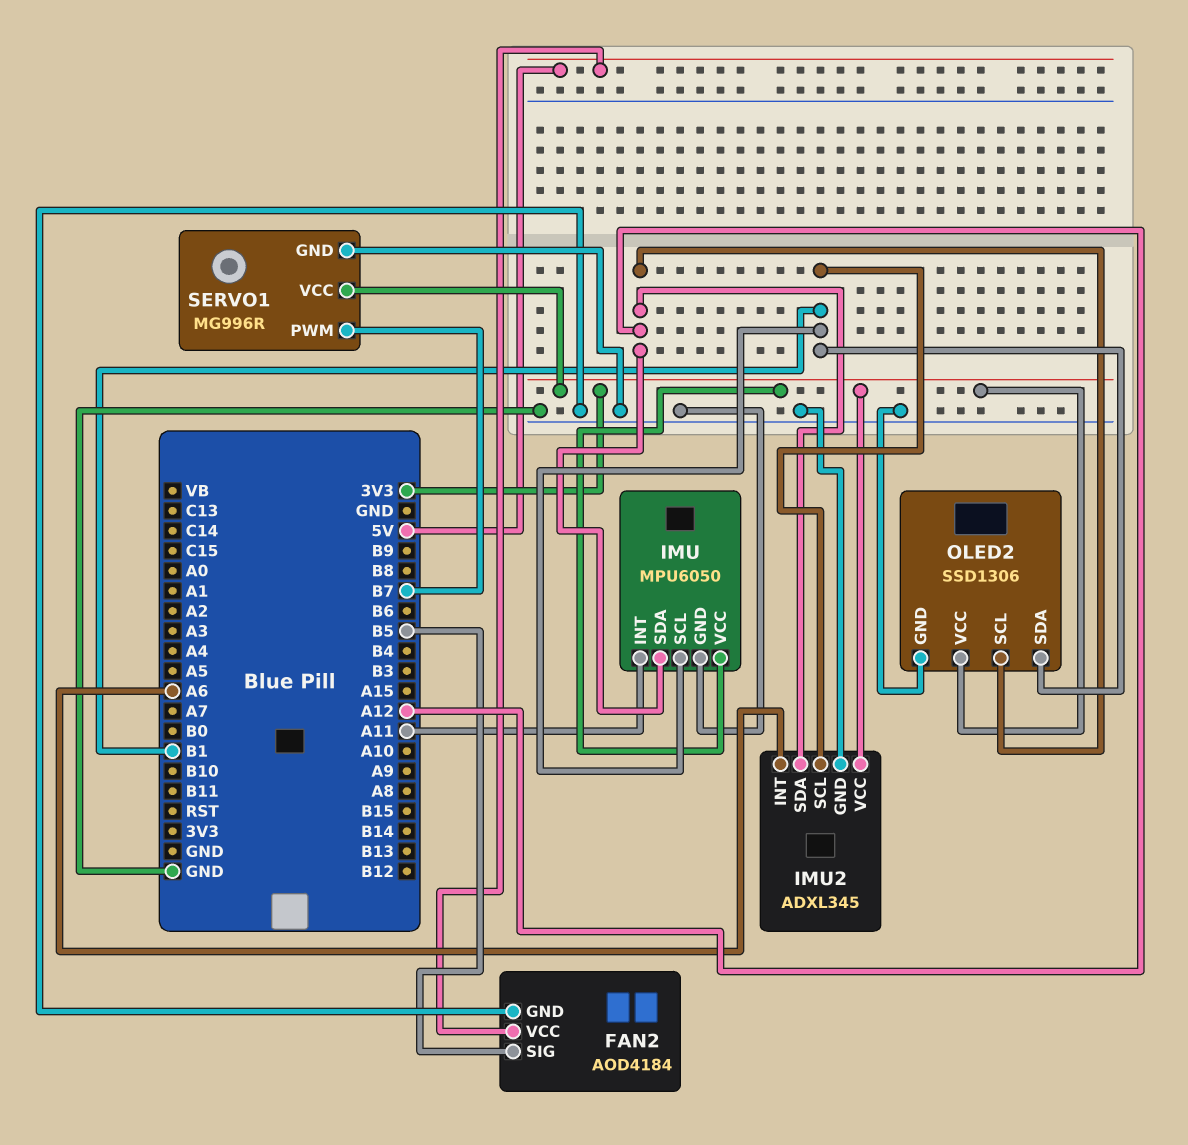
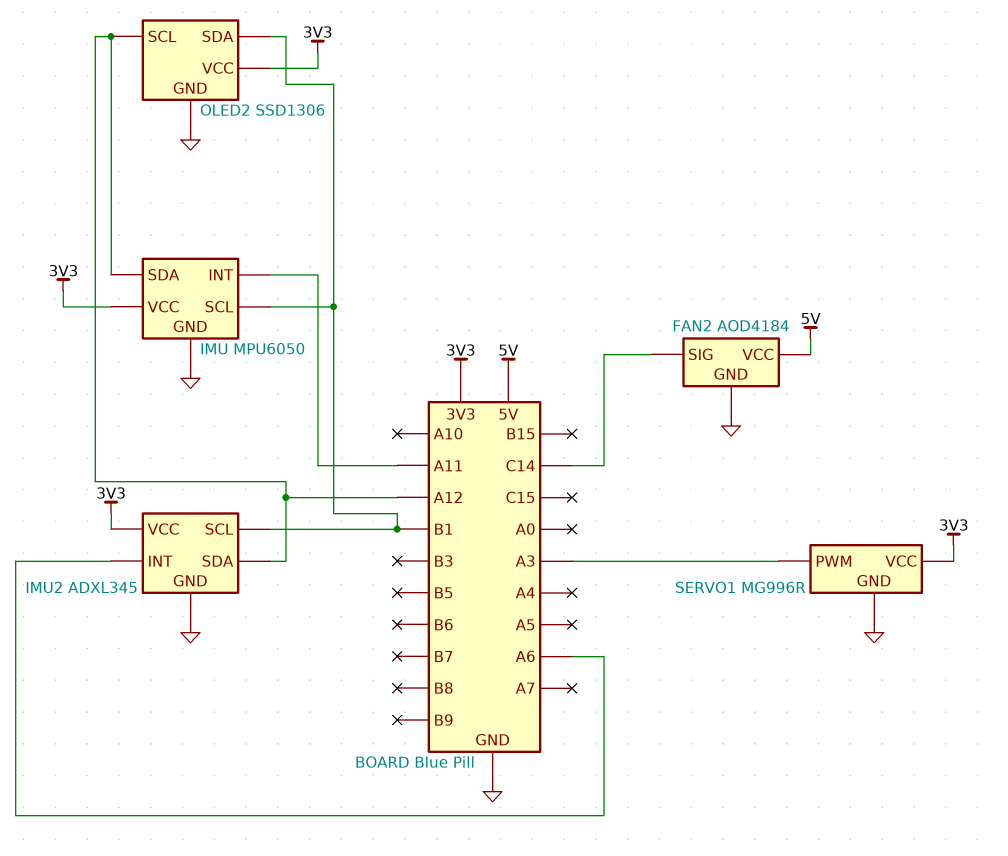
FAN2 pin SIG: B5 -> C14
SERVO1 pin PWM: B7 -> A3

